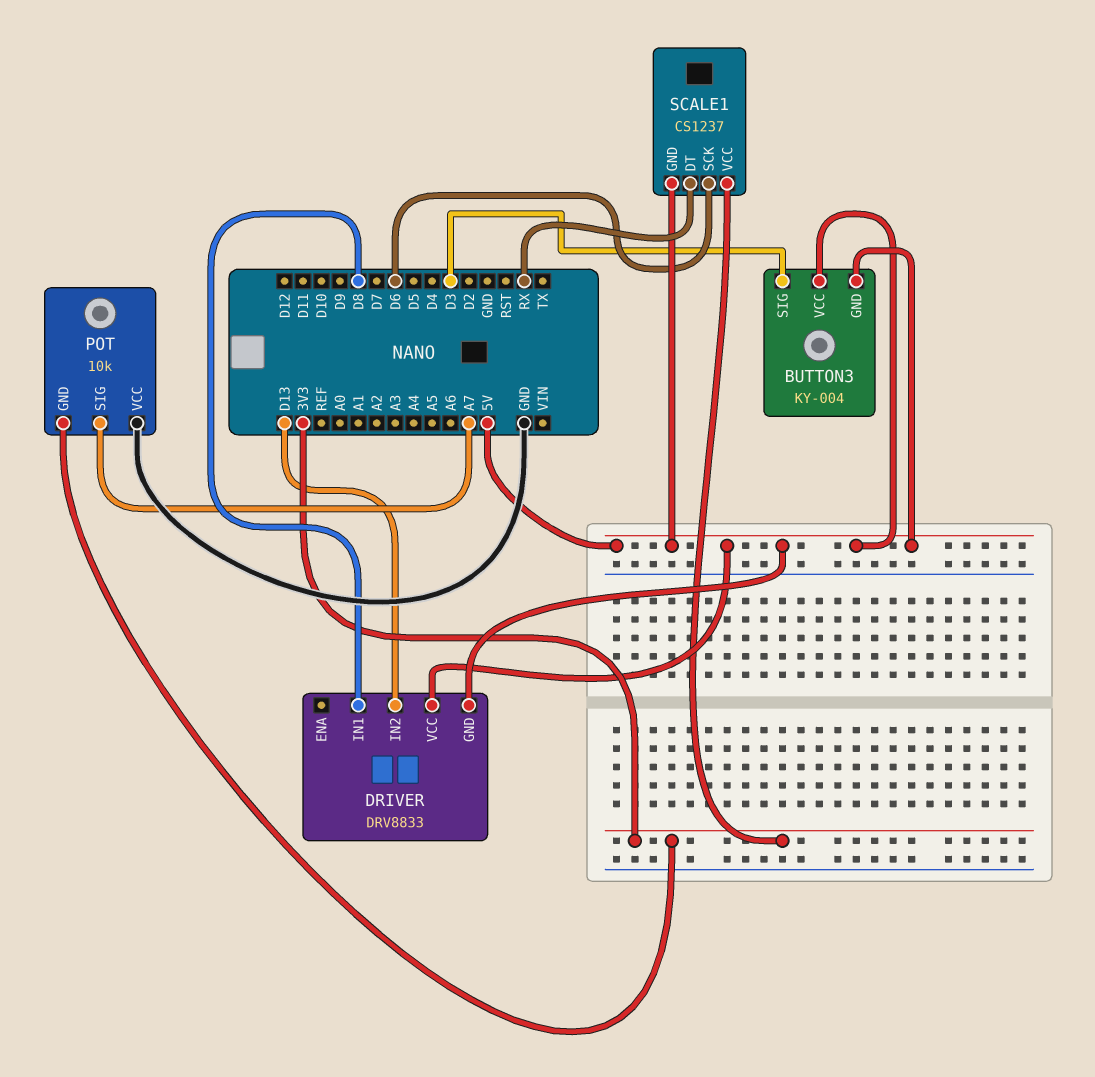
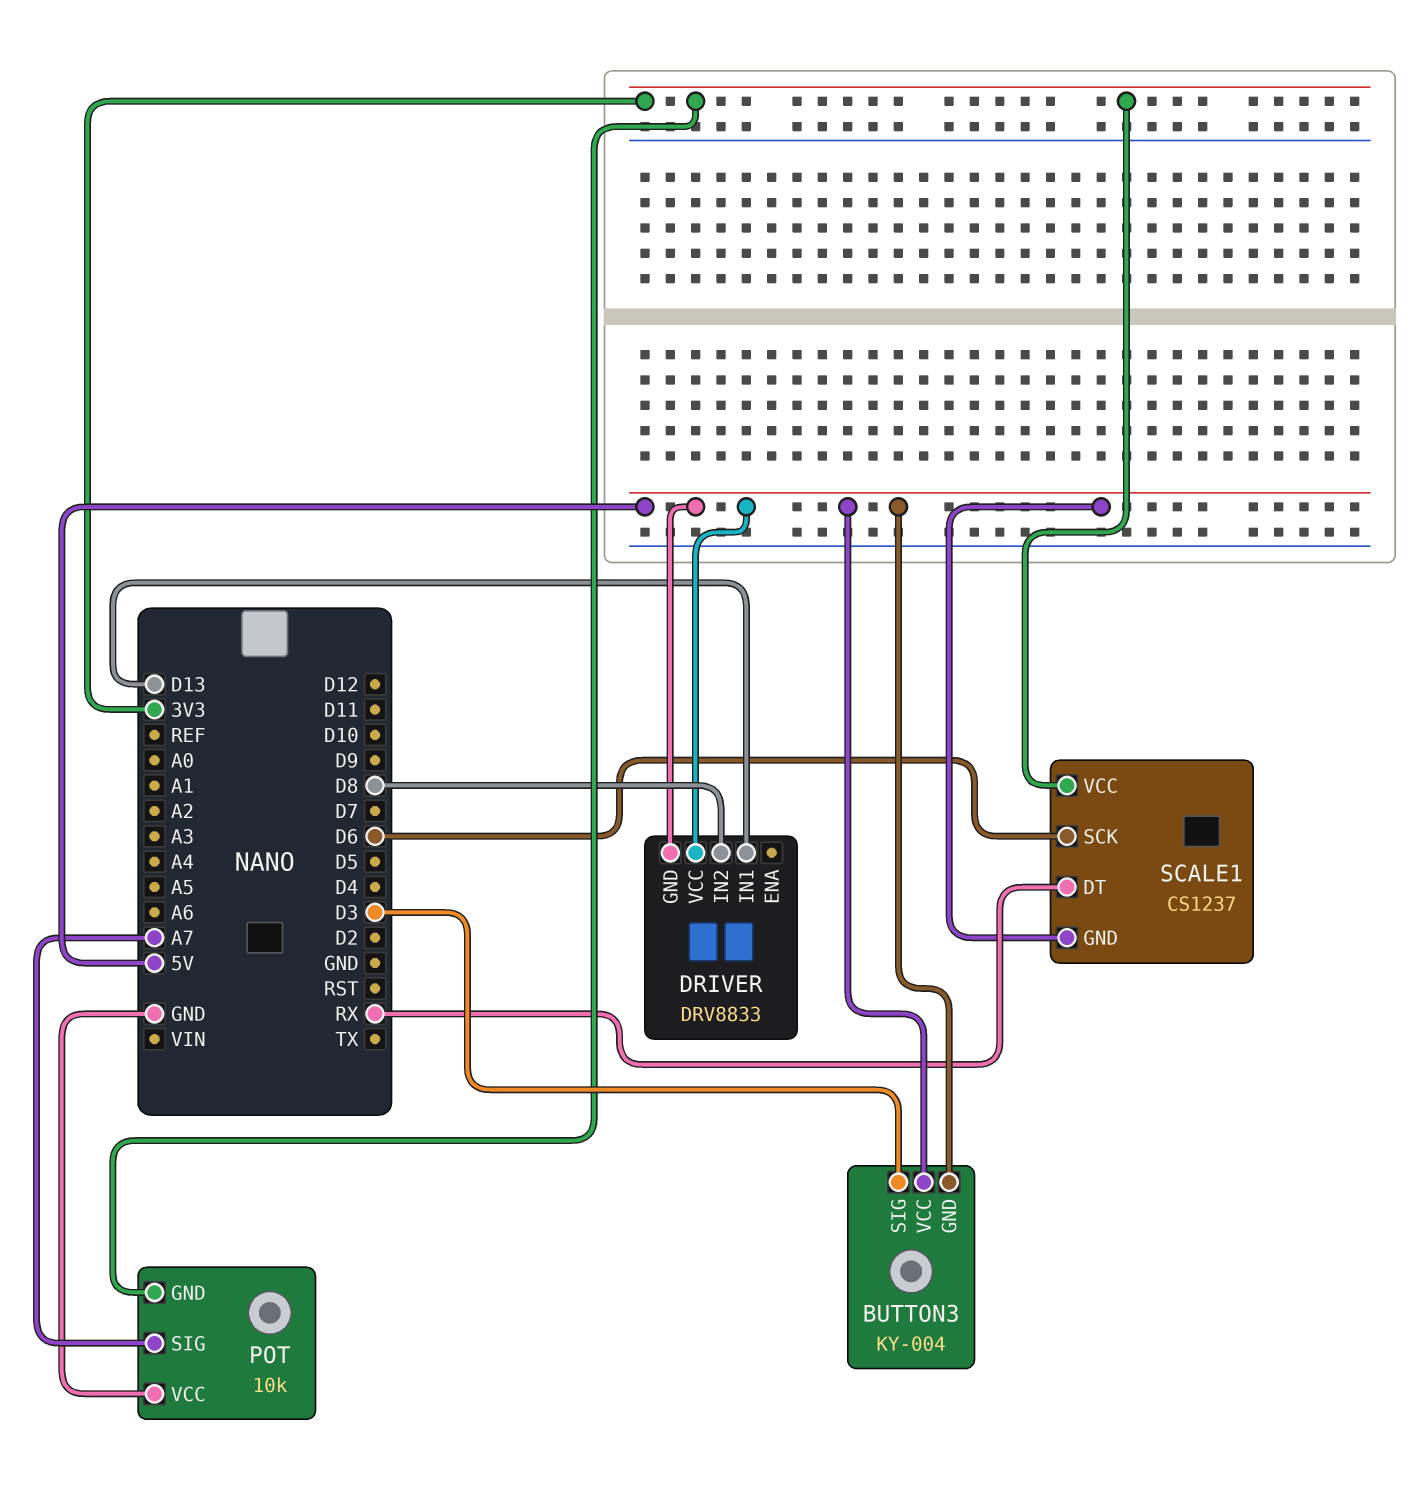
DRIVER pin IN1: D8 -> D13
DRIVER pin IN2: D13 -> D8

